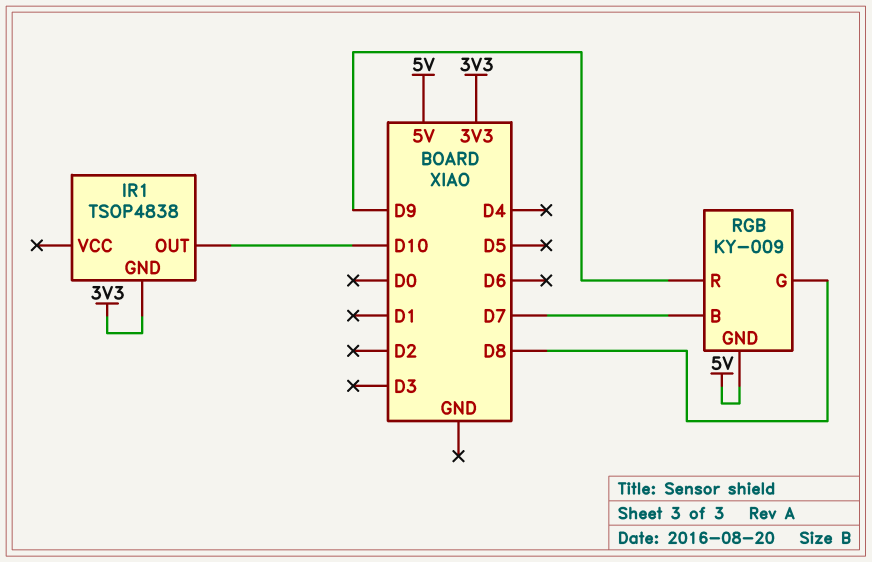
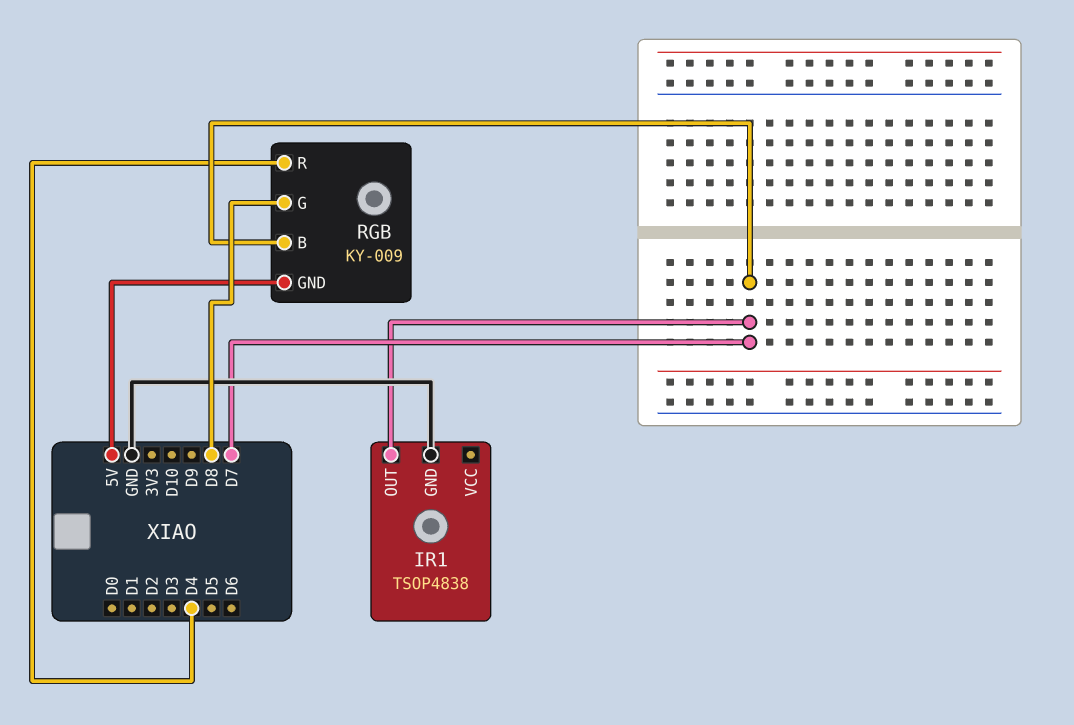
IR1 pin GND: 3V3 -> GND
IR1 pin OUT: D10 -> D7
RGB pin R: D9 -> D4

